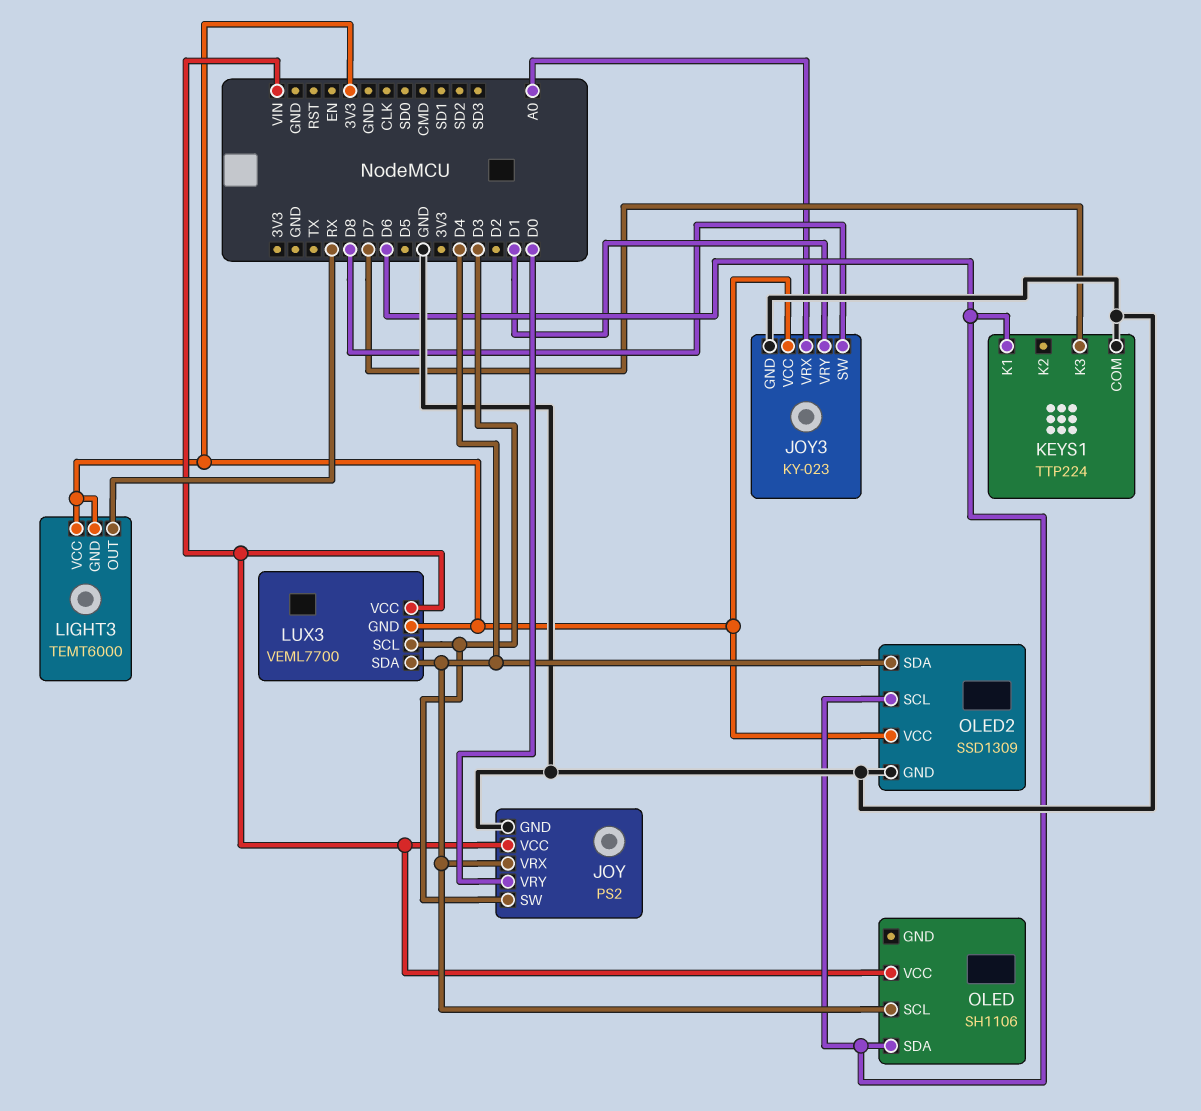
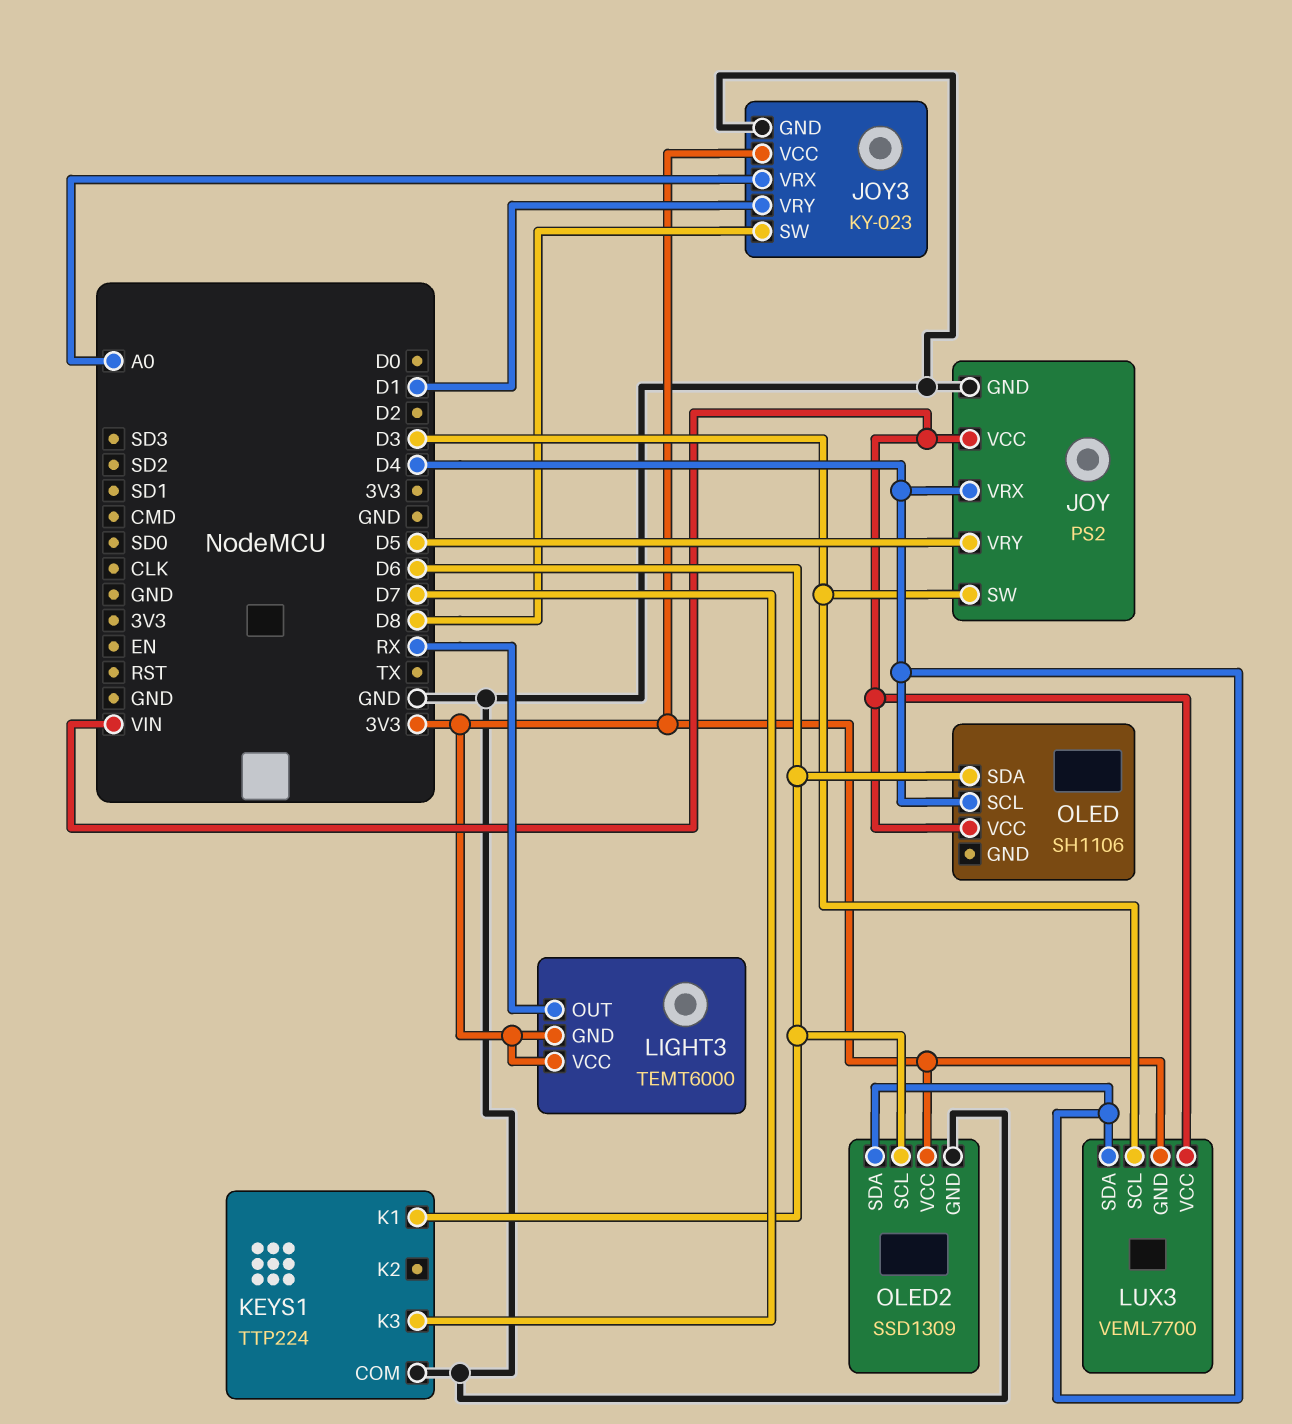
JOY pin VRY: D0 -> D5

